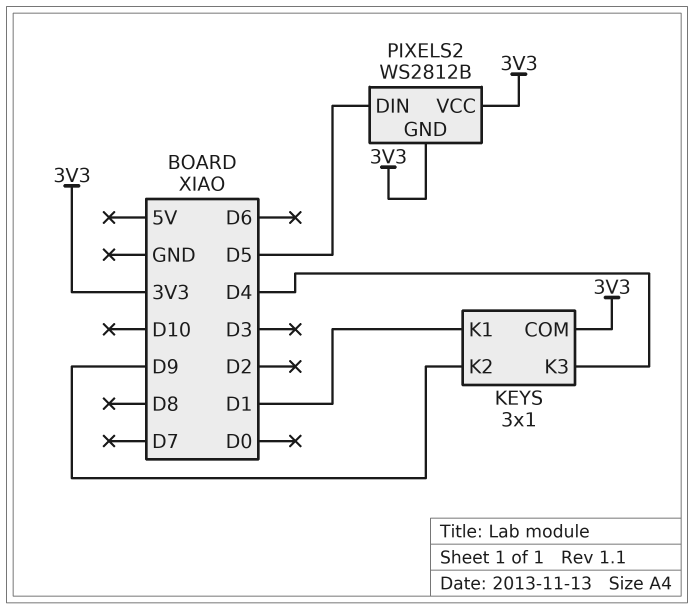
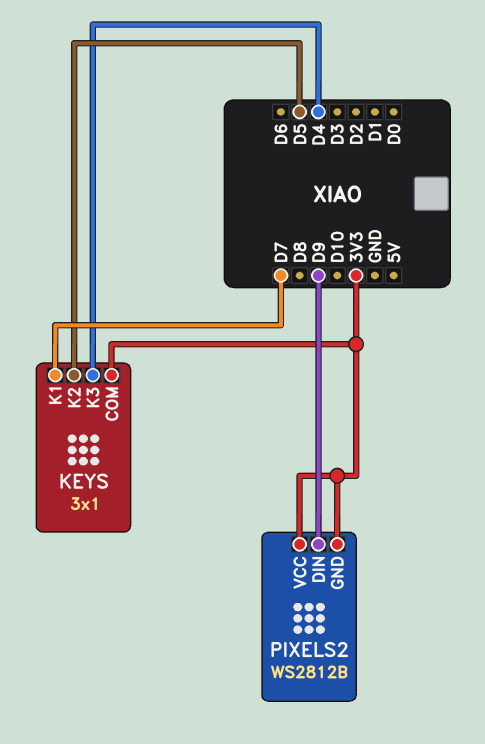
KEYS pin K1: D1 -> D7
KEYS pin K2: D9 -> D5
PIXELS2 pin DIN: D5 -> D9

